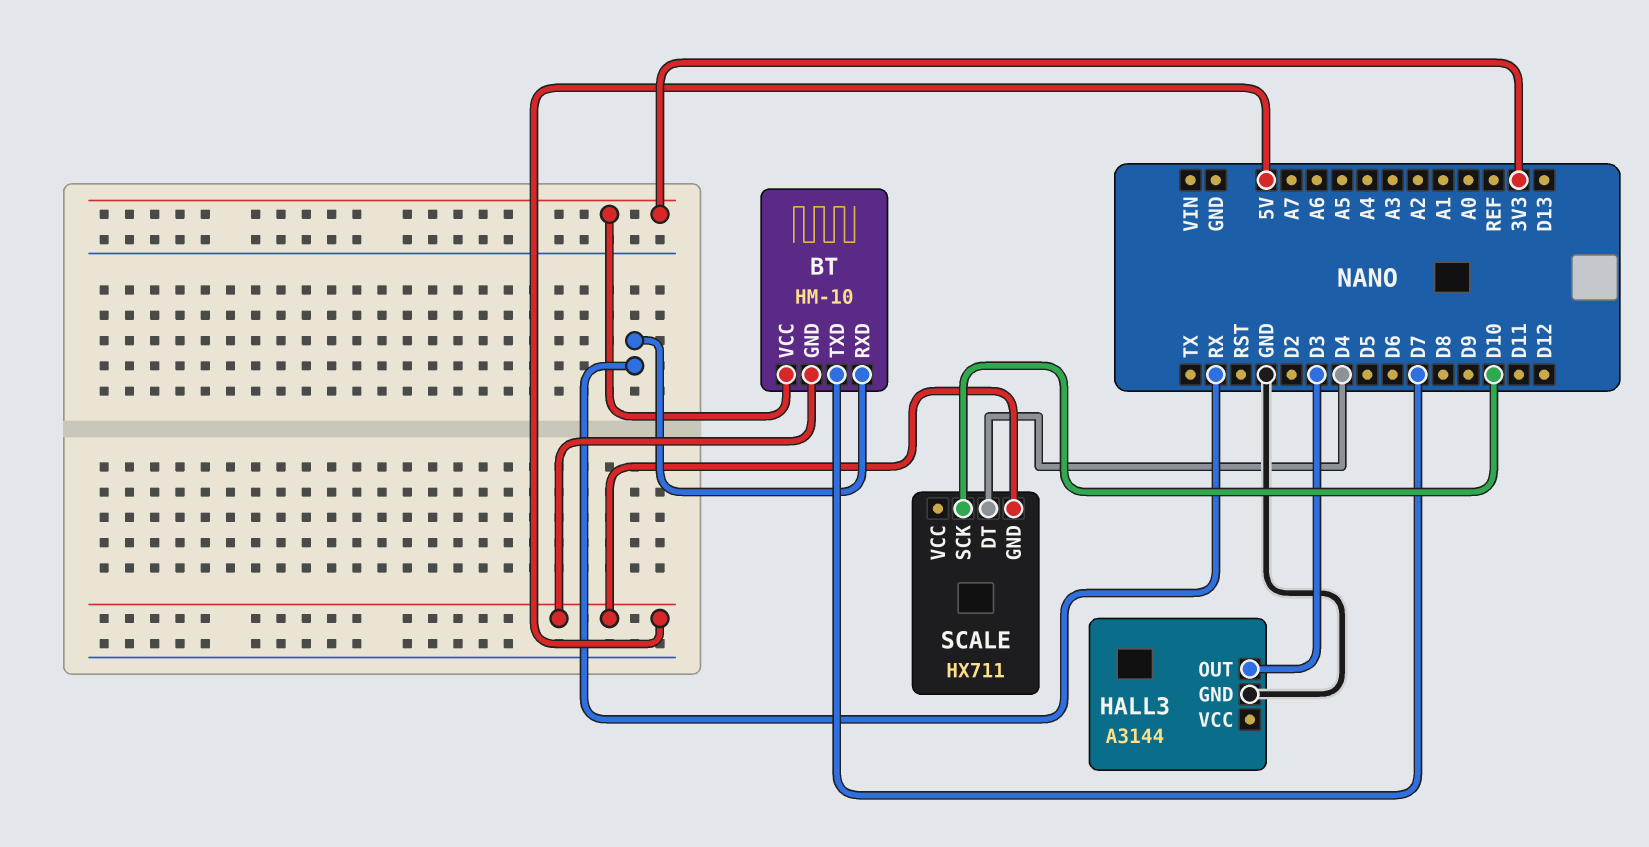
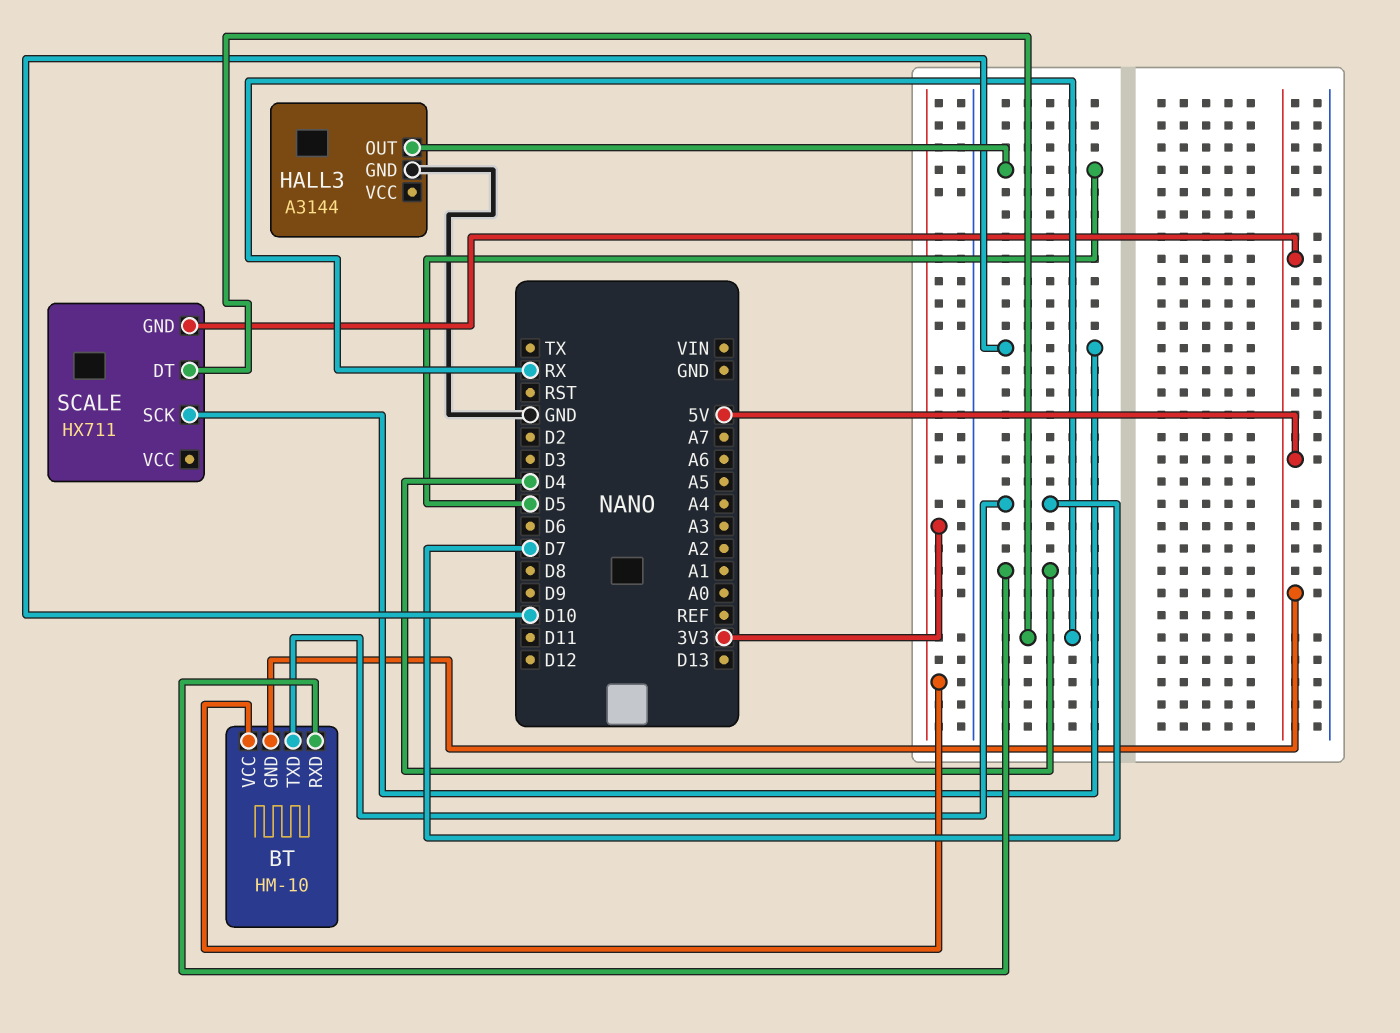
BT pin RXD: RX -> D4
HALL3 pin OUT: D3 -> D5
SCALE pin DT: D4 -> RX

